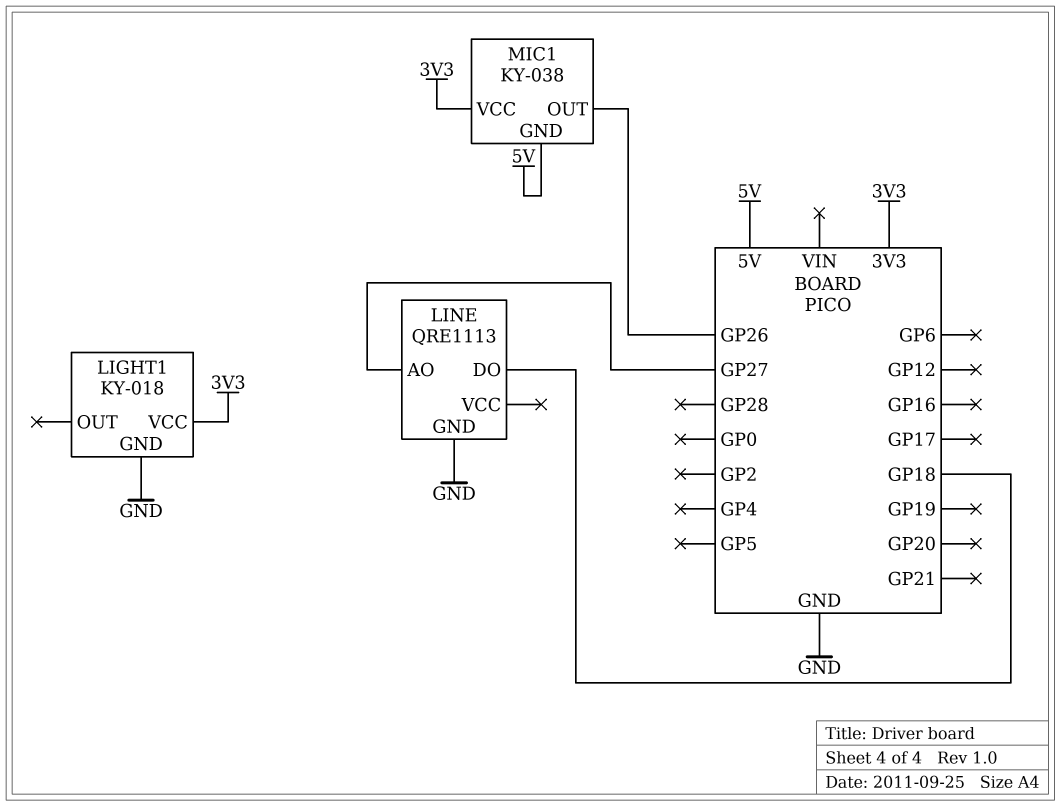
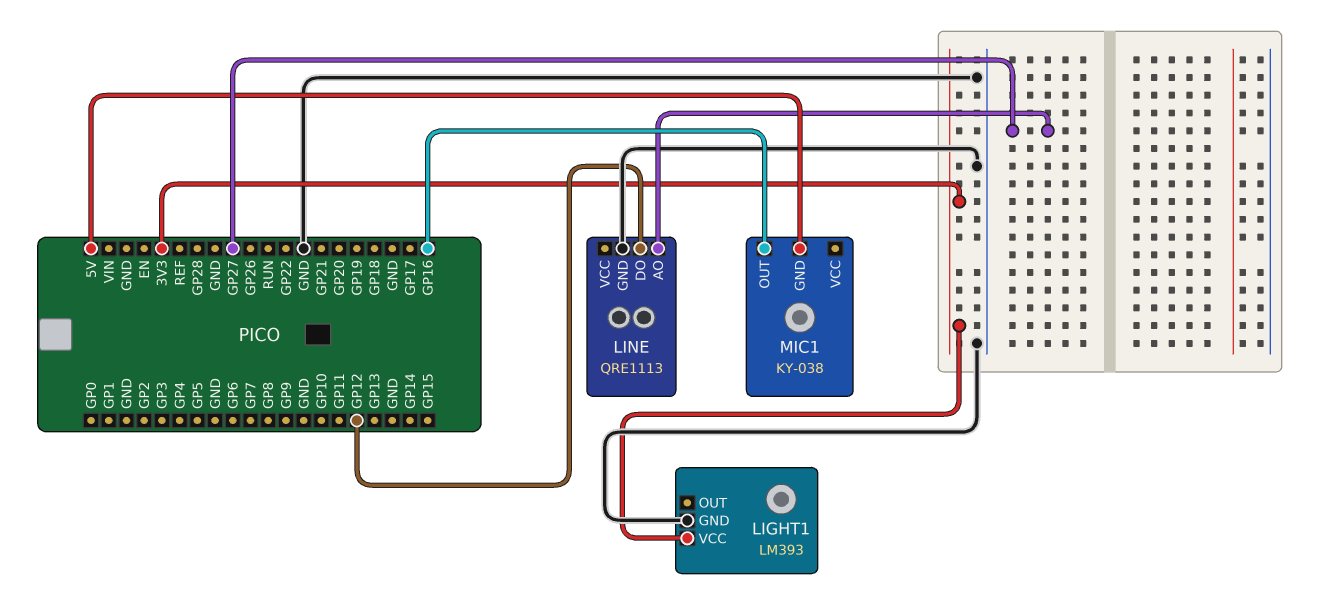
LIGHT1: KY-018 -> LM393
LINE pin DO: GP18 -> GP12
MIC1 pin OUT: GP26 -> GP16
MIC1 pin VCC: 3V3 -> none

